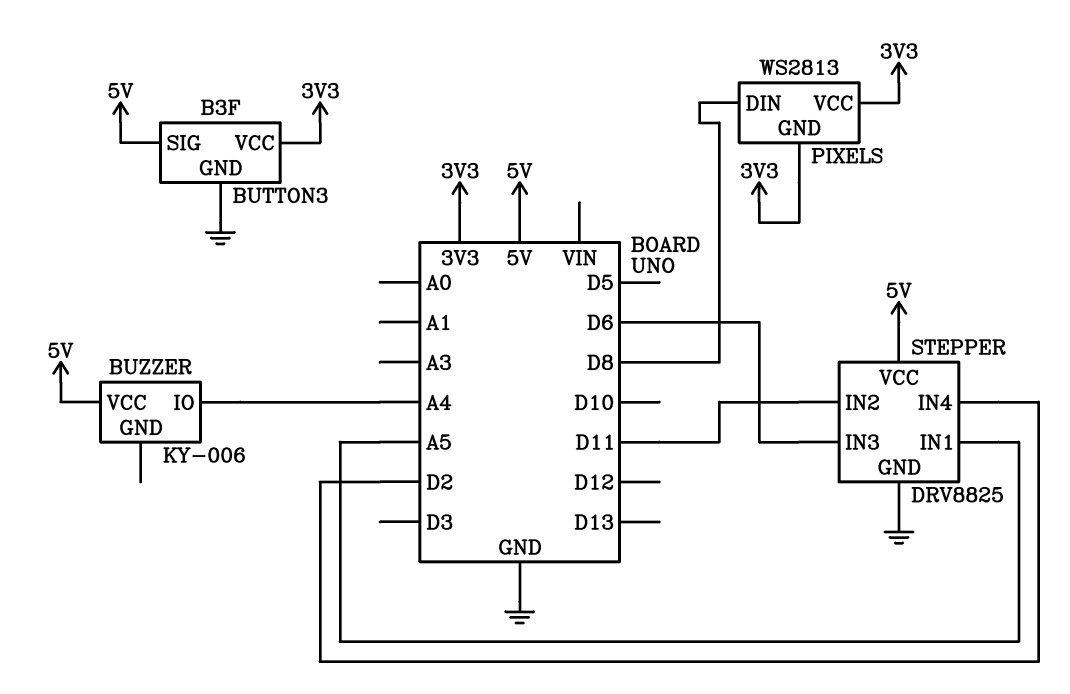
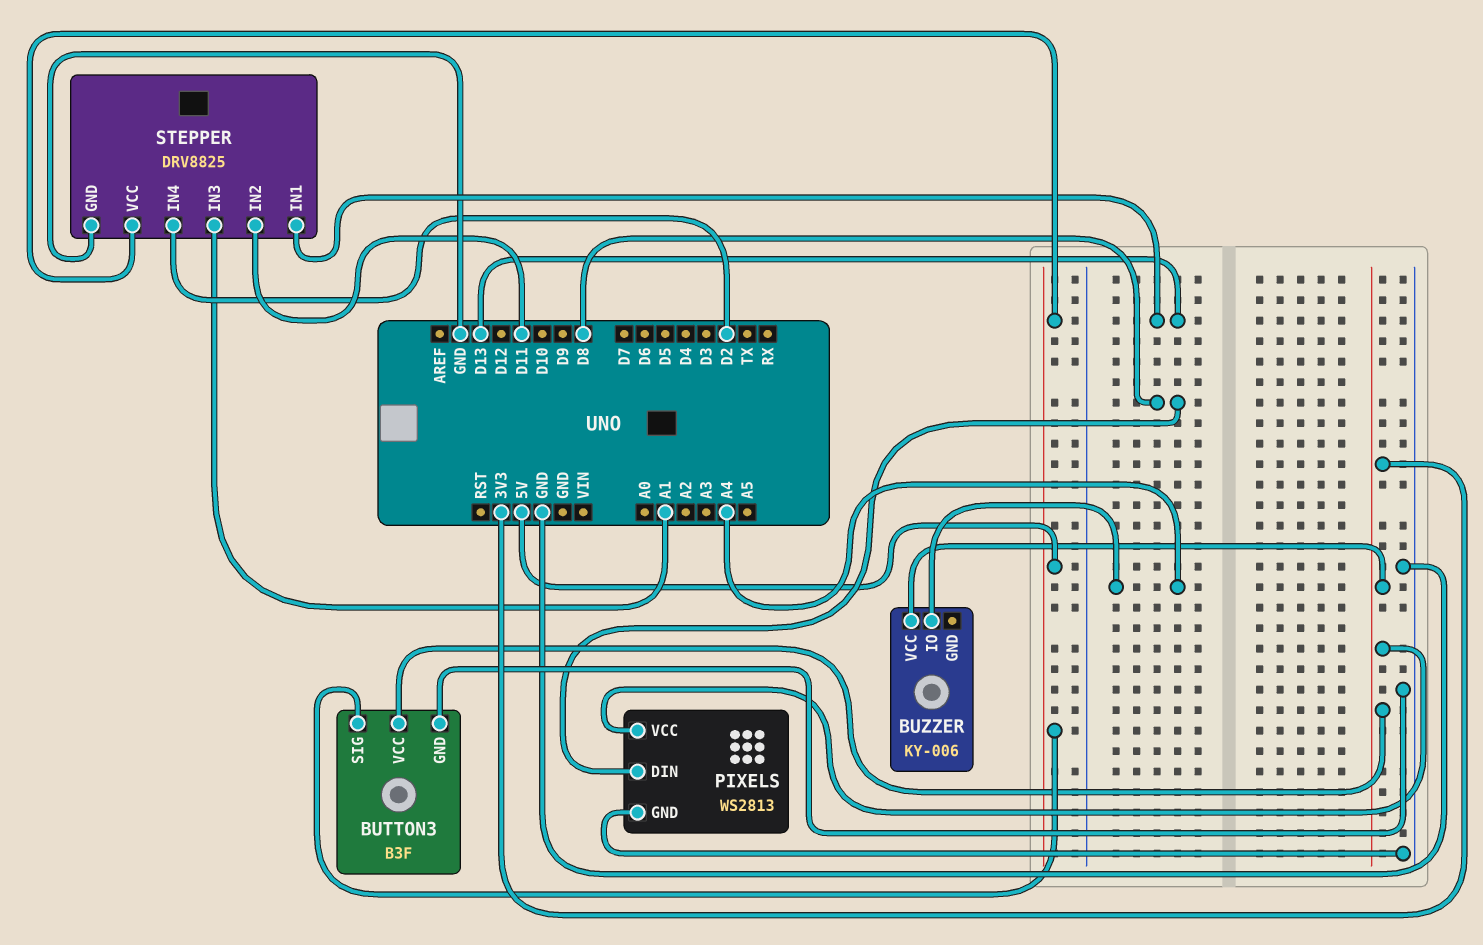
BUZZER pin VCC: 5V -> 3V3
PIXELS pin GND: 3V3 -> GND
STEPPER pin IN1: A5 -> D13
STEPPER pin IN3: D6 -> A1

